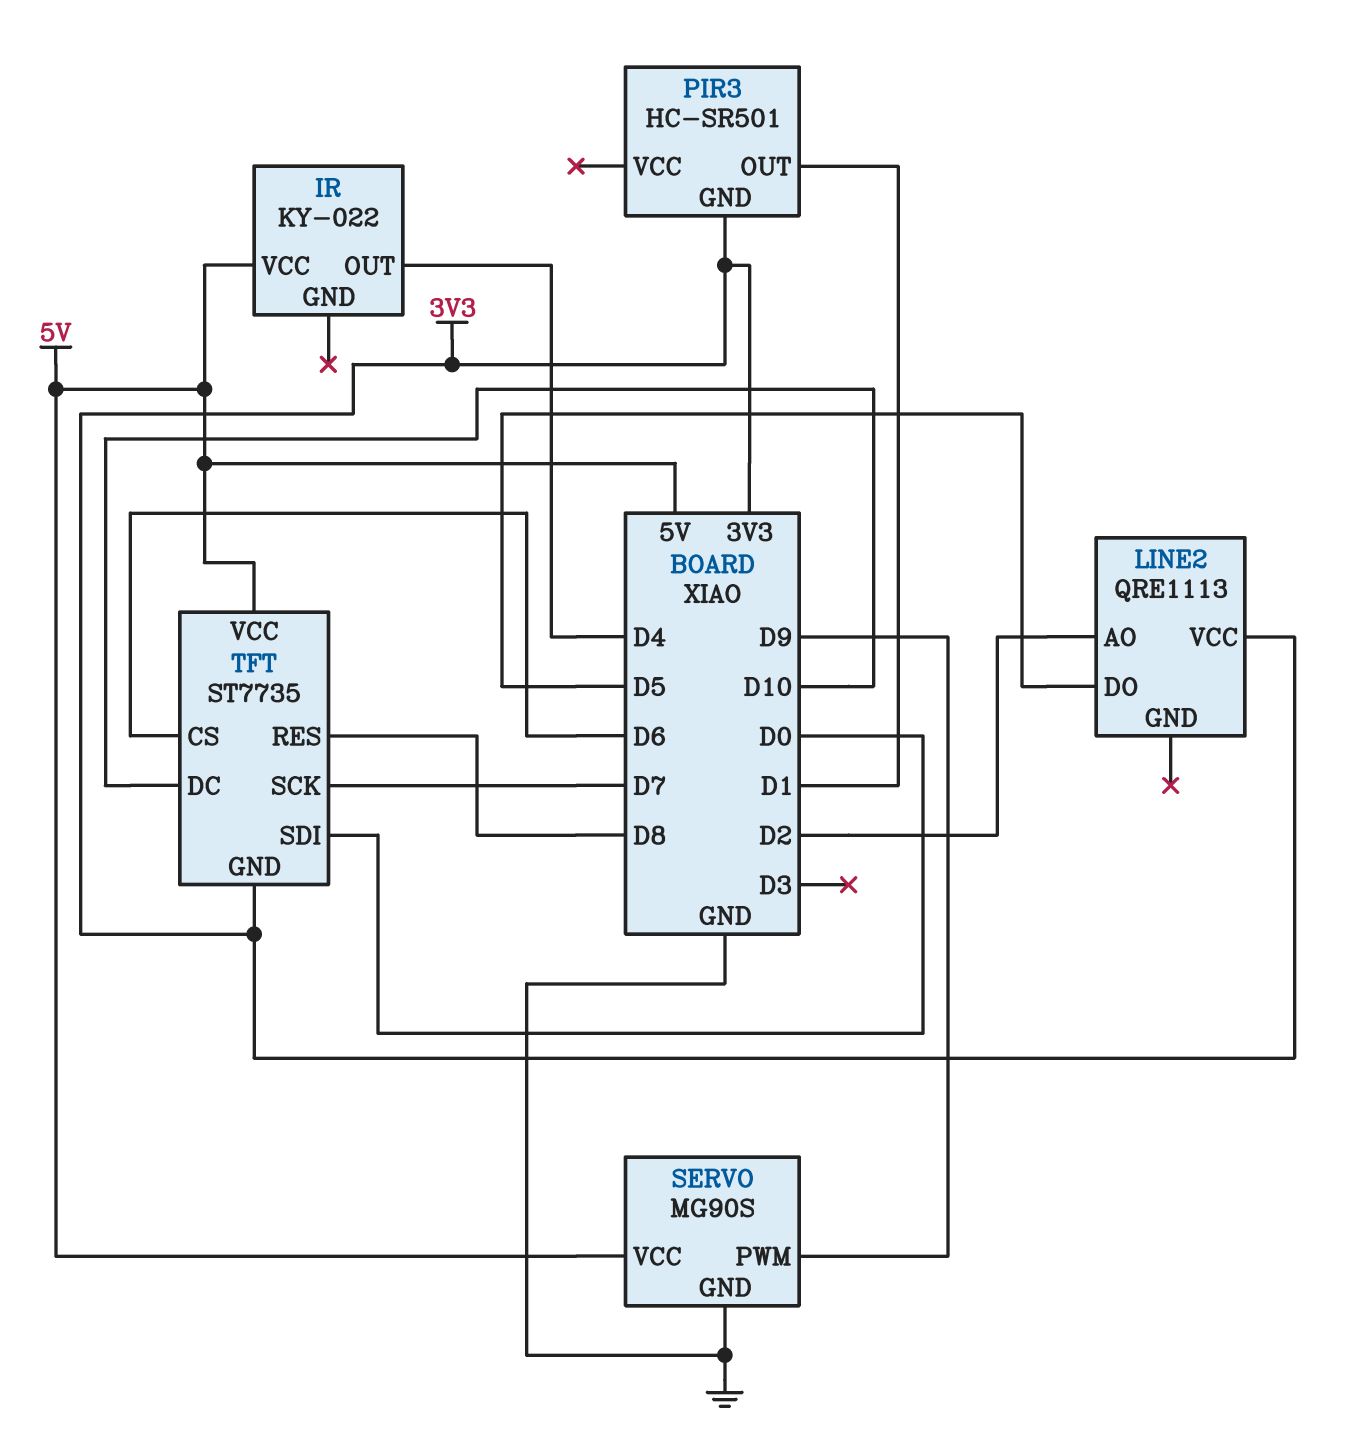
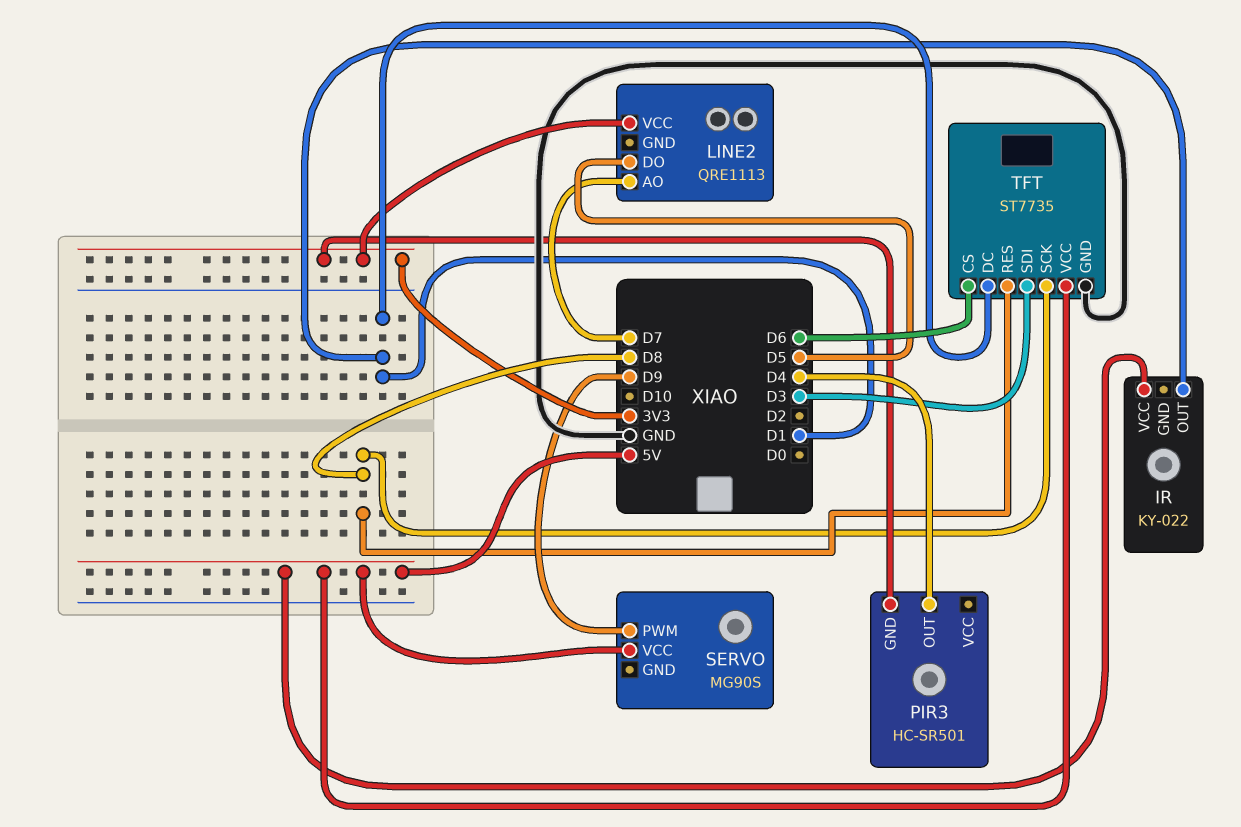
IR pin OUT: D4 -> D1
LINE2 pin AO: D2 -> D7
PIR3 pin OUT: D1 -> D4
SERVO pin GND: GND -> none
TFT pin DC: D10 -> D1
TFT pin GND: 3V3 -> GND
TFT pin SCK: D7 -> D8
TFT pin SDI: D0 -> D3

